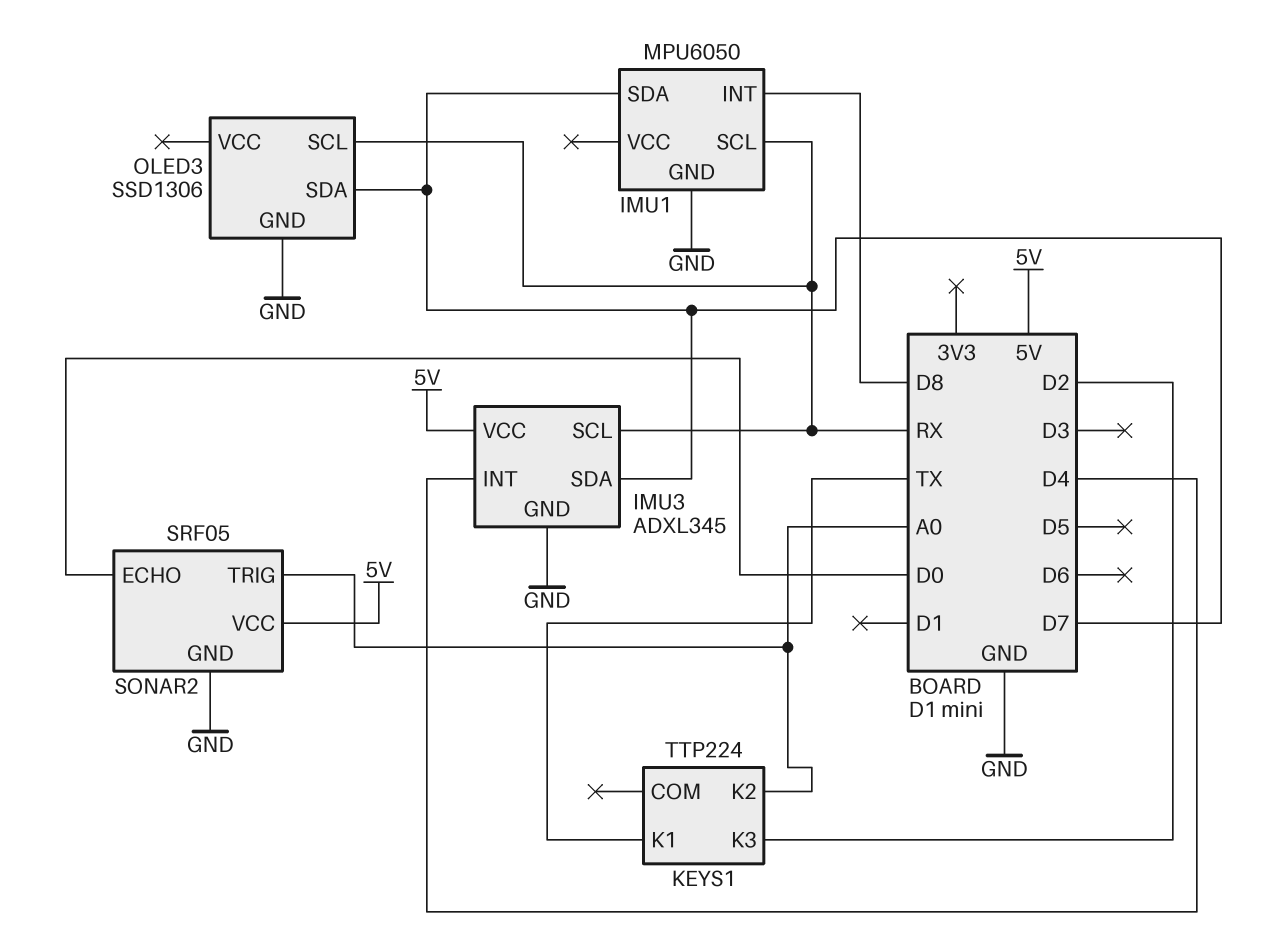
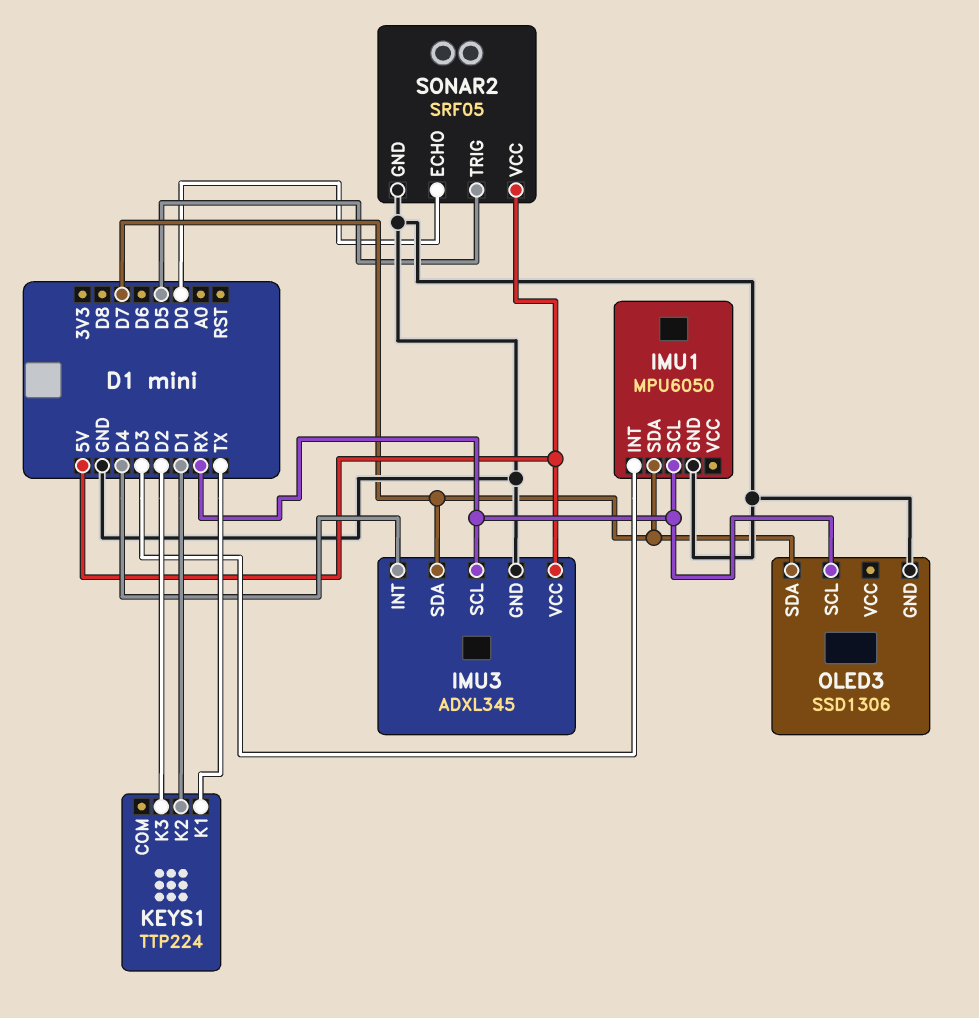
IMU1 pin INT: D8 -> D3
KEYS1 pin K2: A0 -> D1
SONAR2 pin TRIG: A0 -> D5

